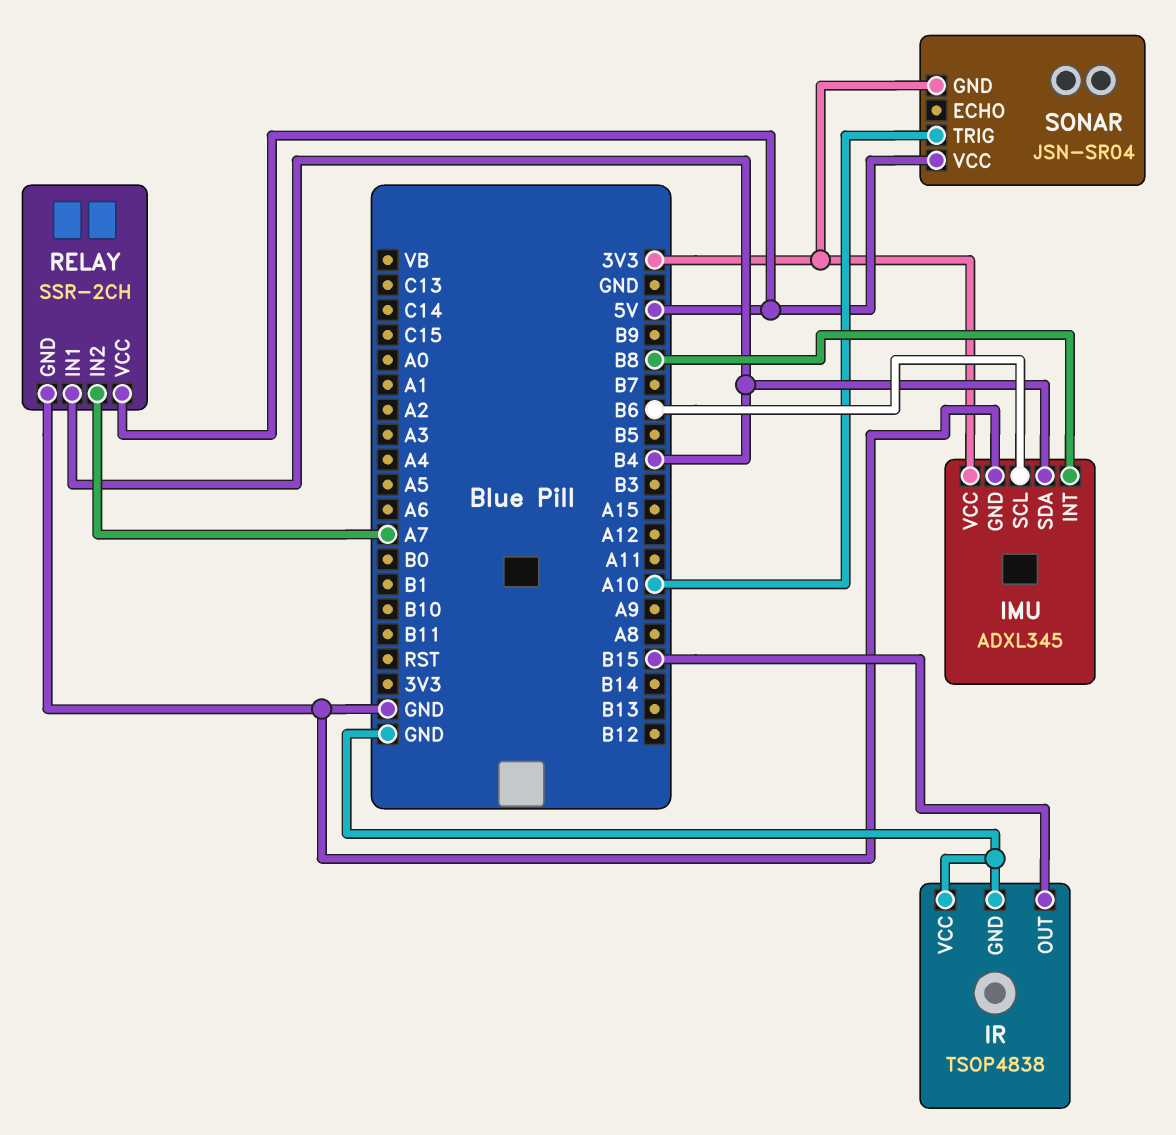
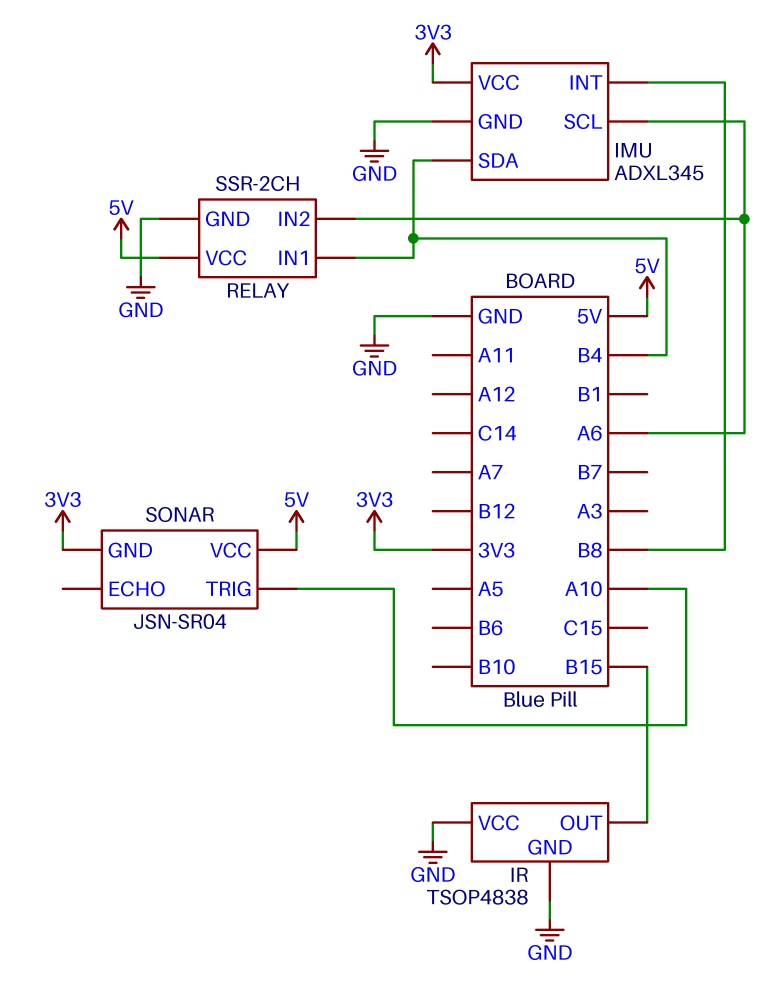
IMU pin SCL: B6 -> A6
RELAY pin IN2: A7 -> A6

